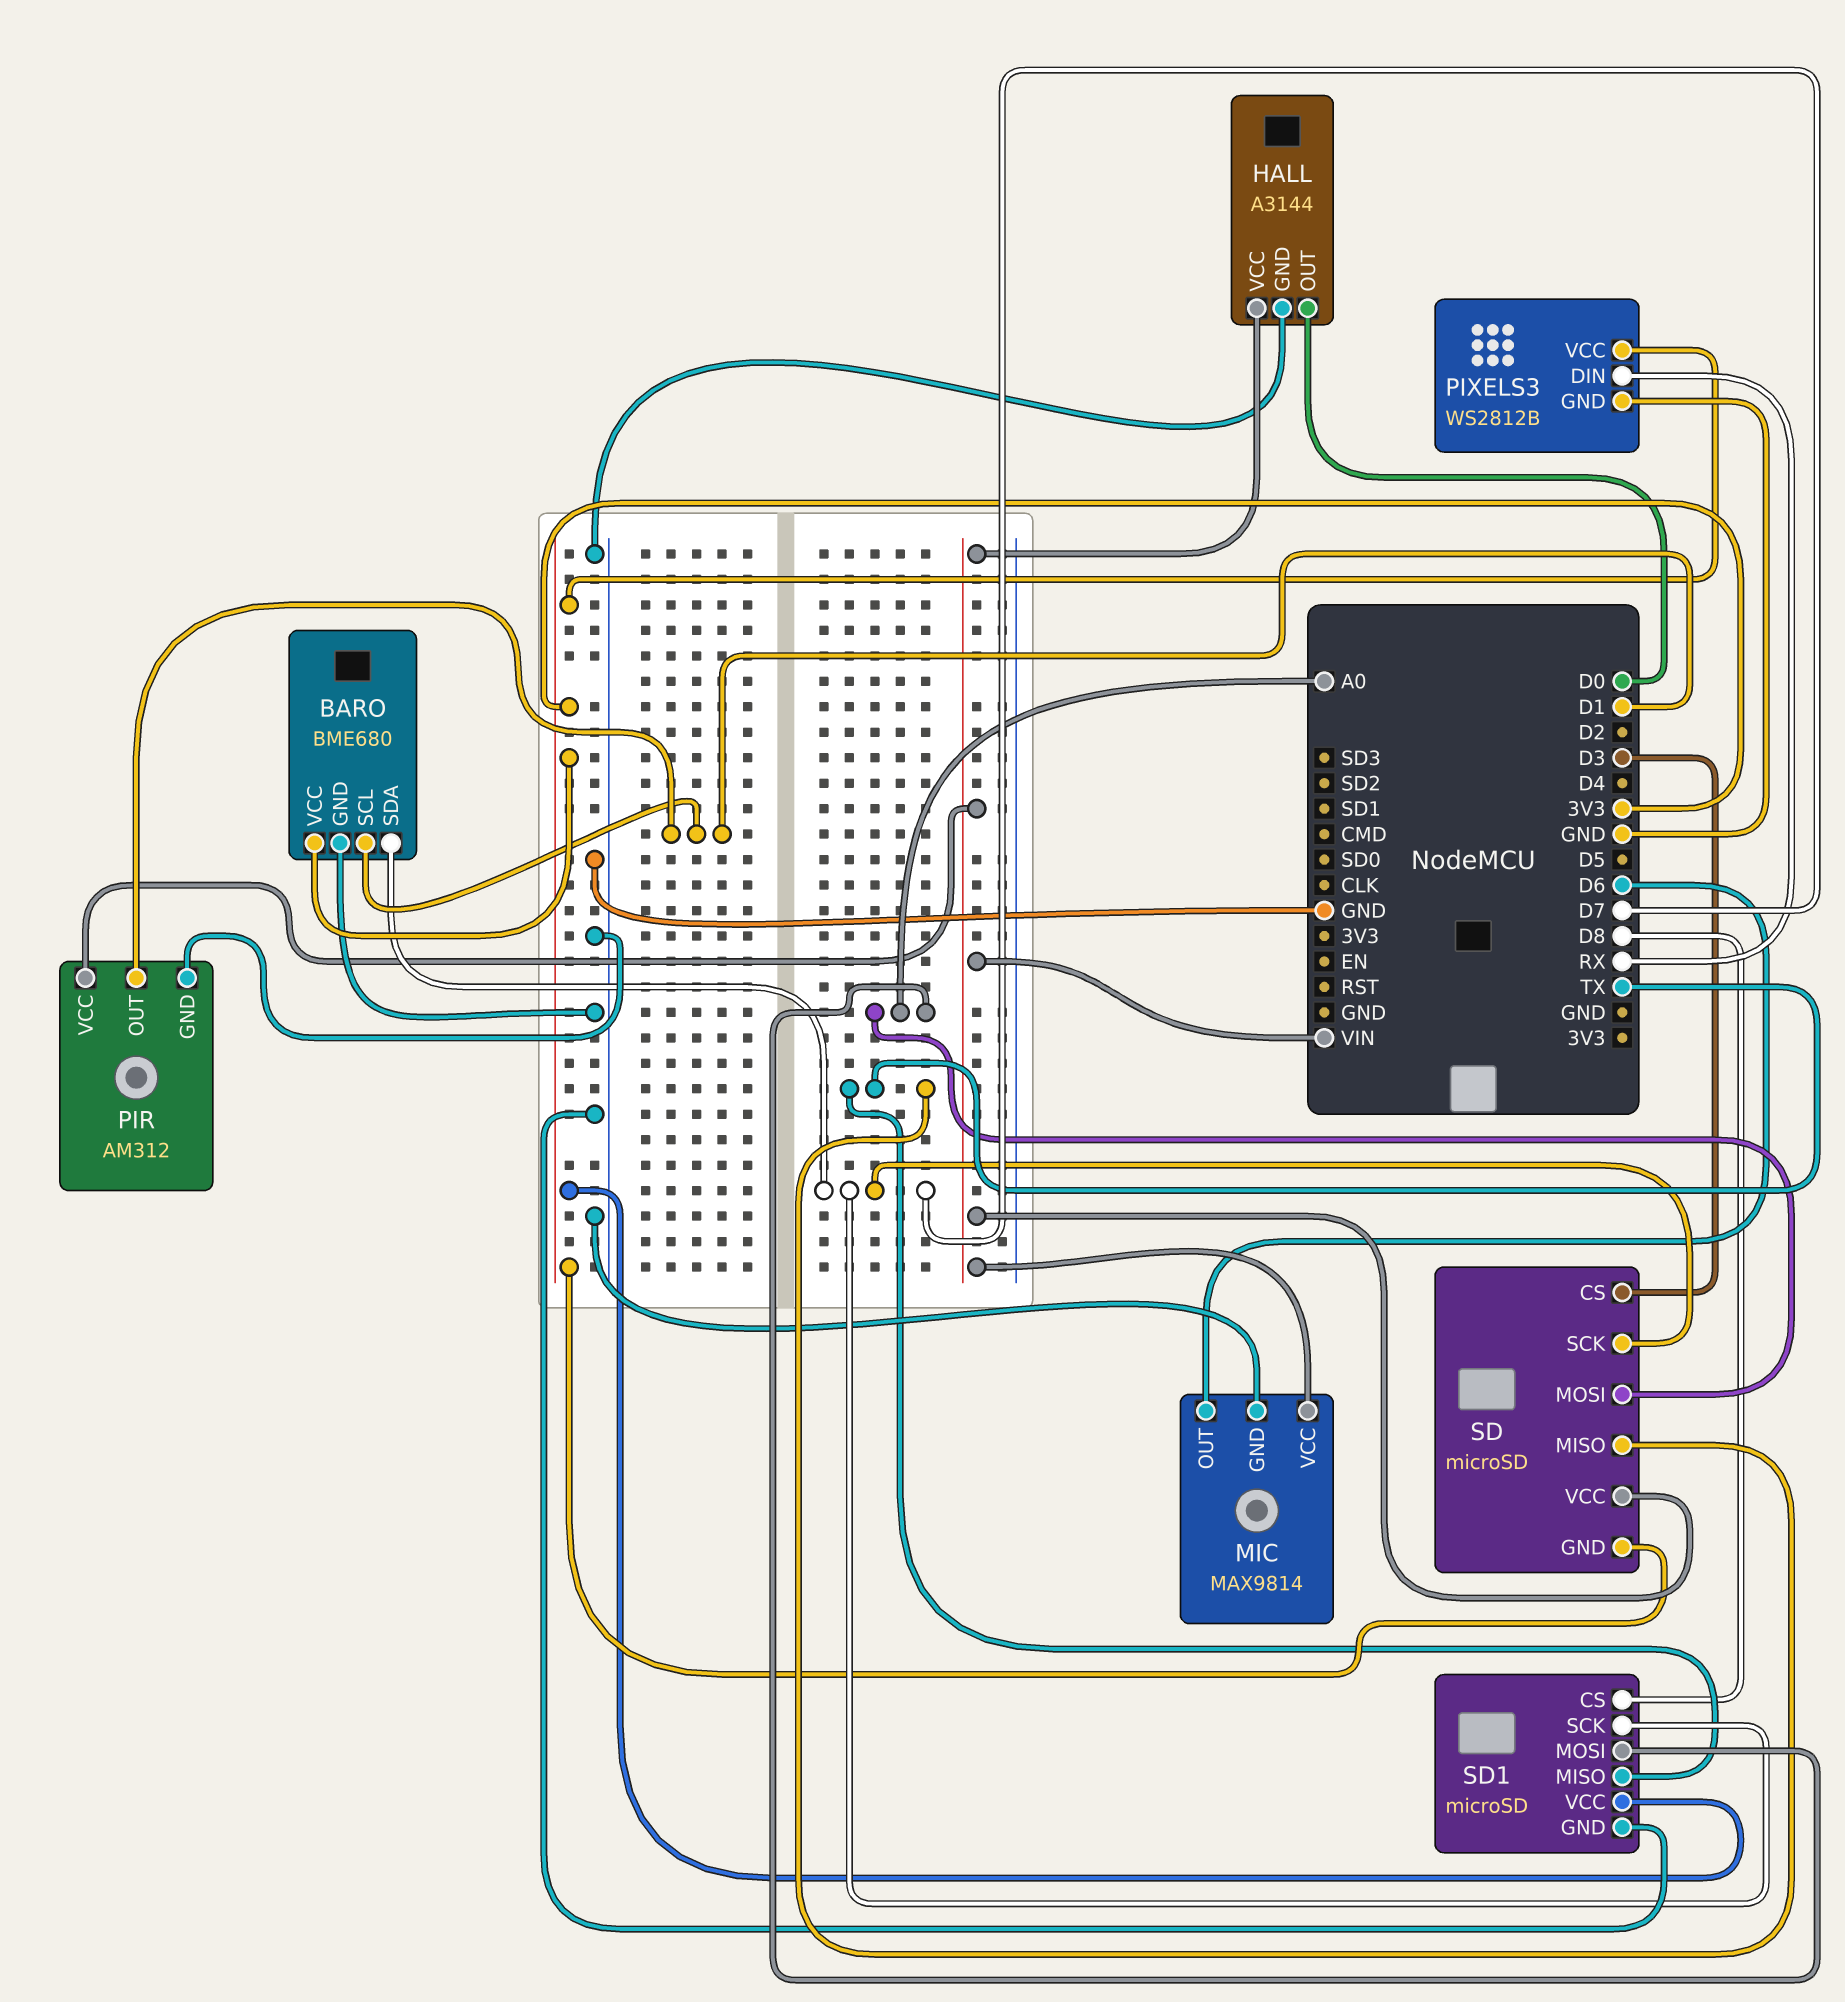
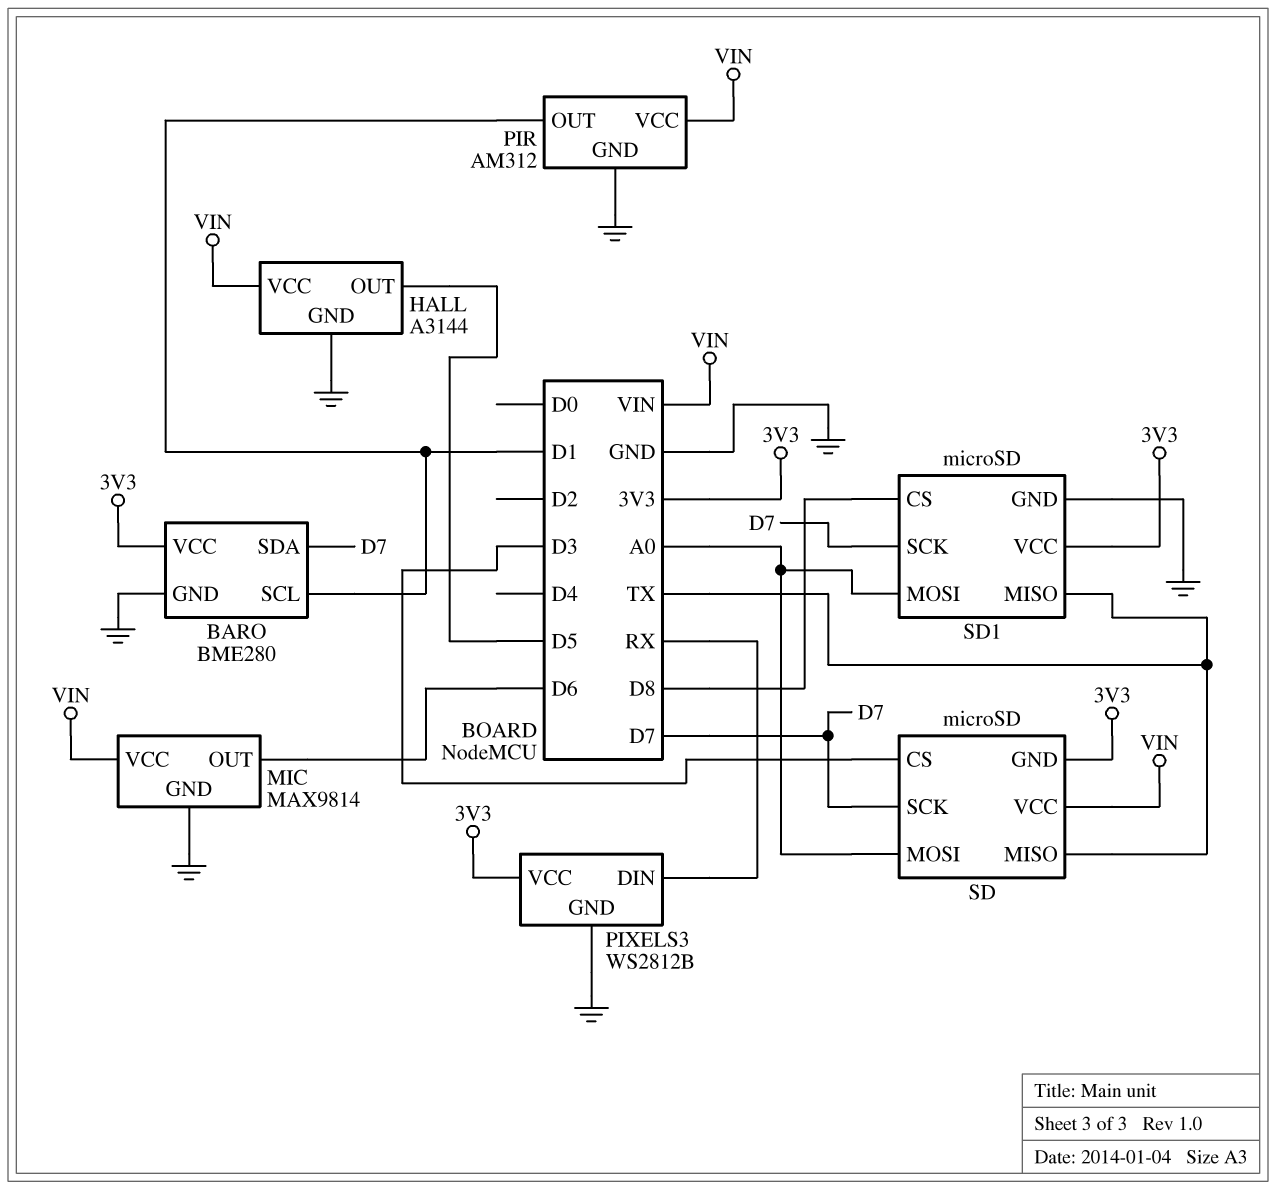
BARO: BME680 -> BME280
HALL pin OUT: D0 -> D5

